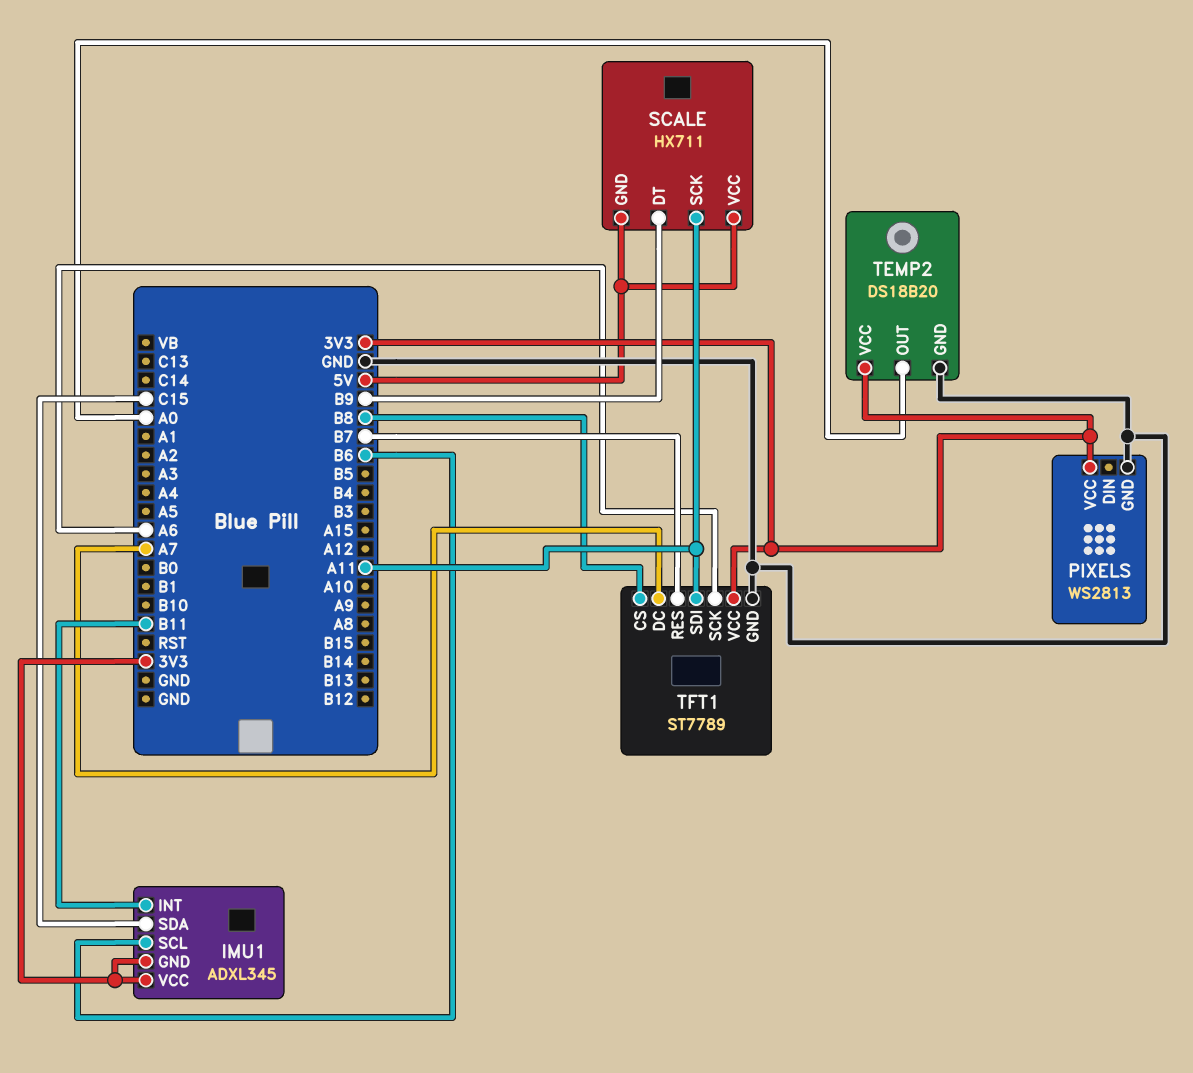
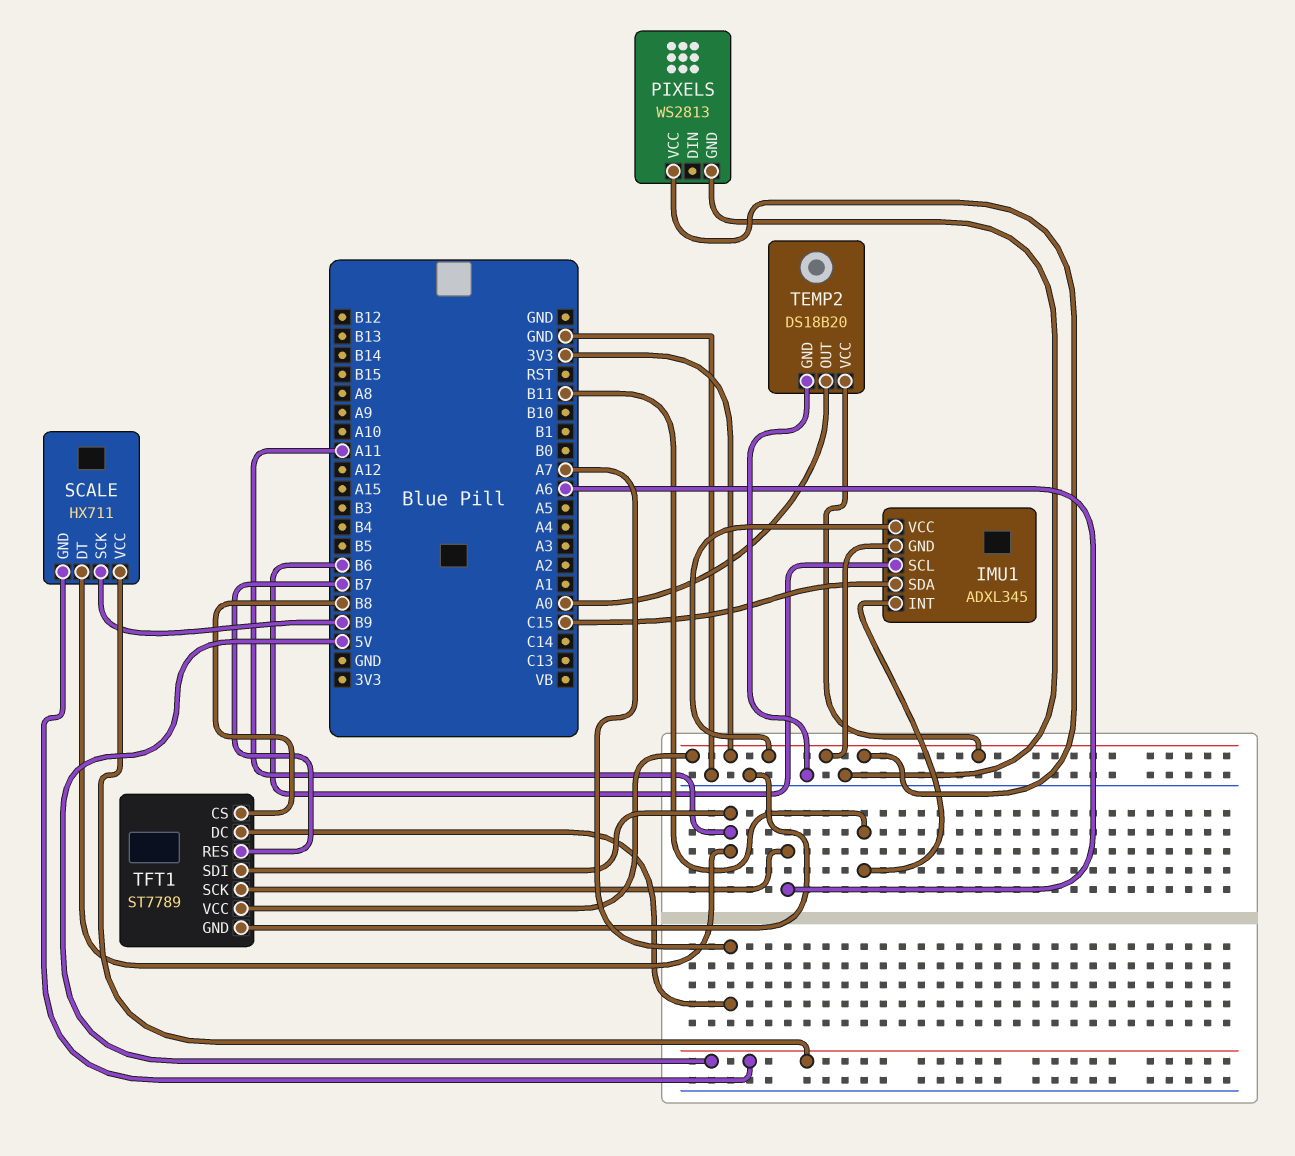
SCALE pin DT: B9 -> A11
SCALE pin SCK: A11 -> B9

